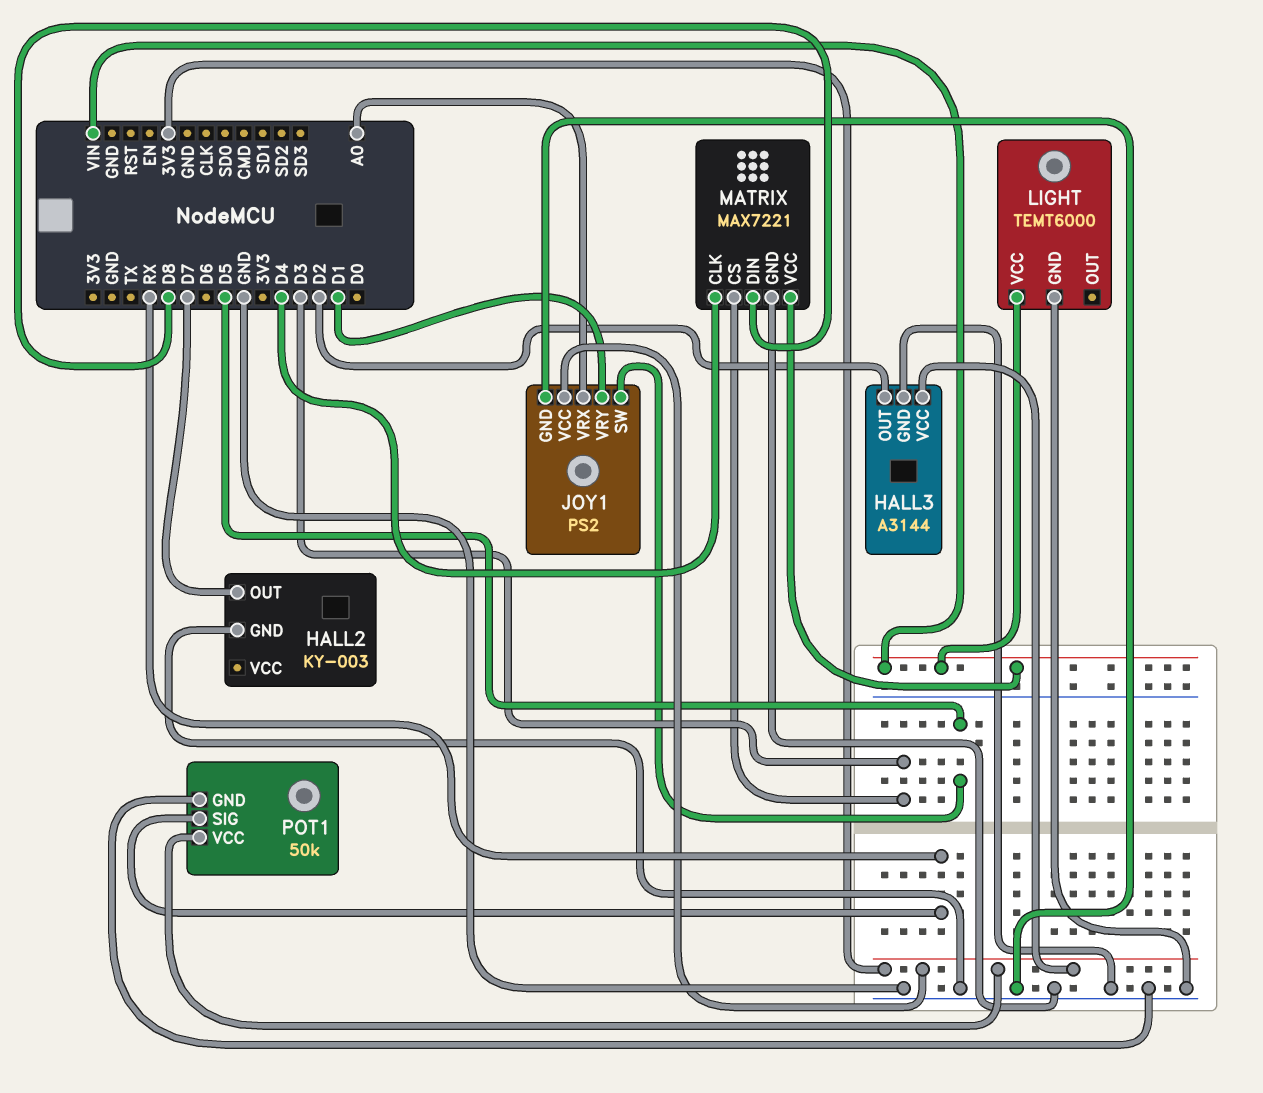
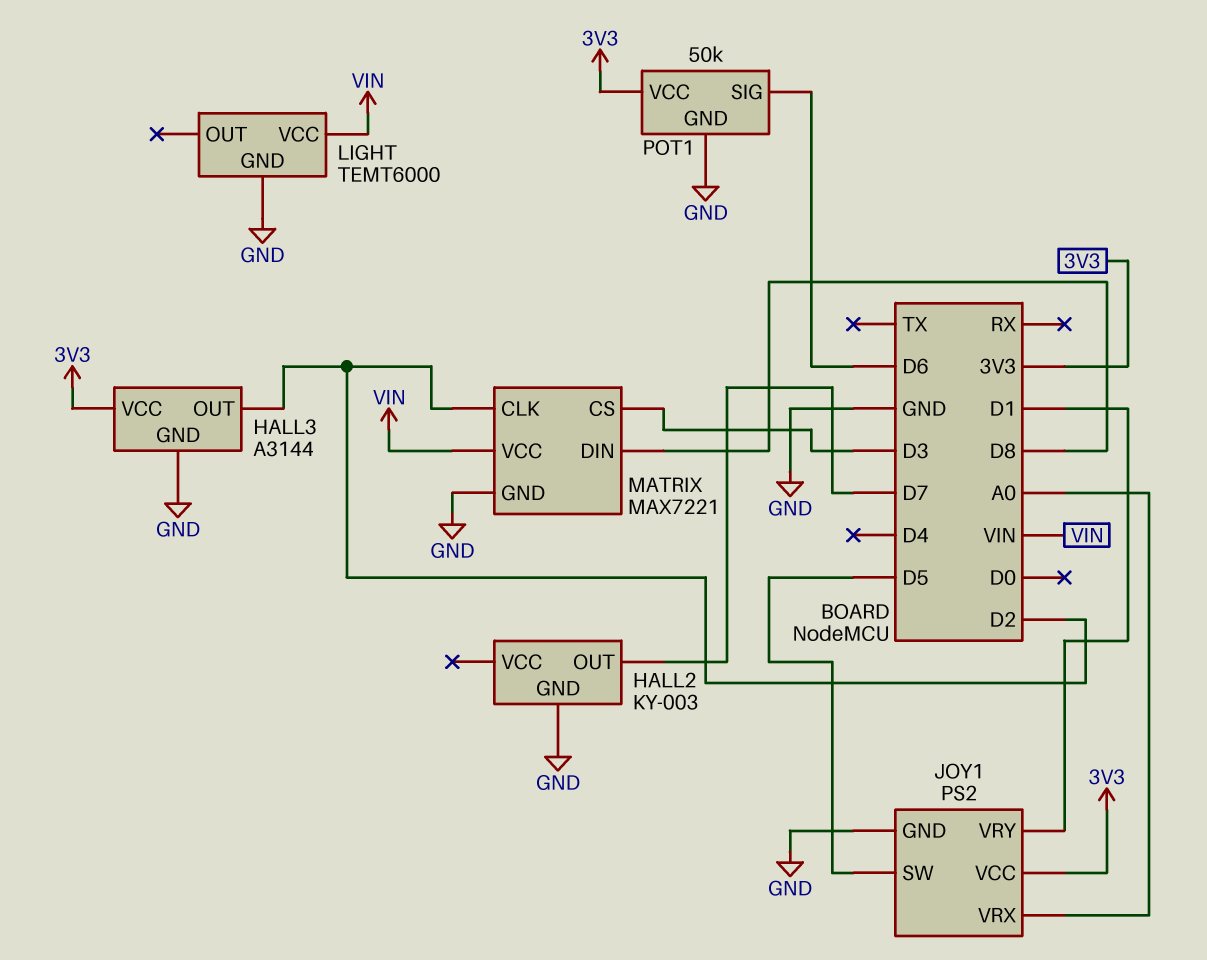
MATRIX pin CLK: D4 -> D2
POT1 pin SIG: RX -> D6

